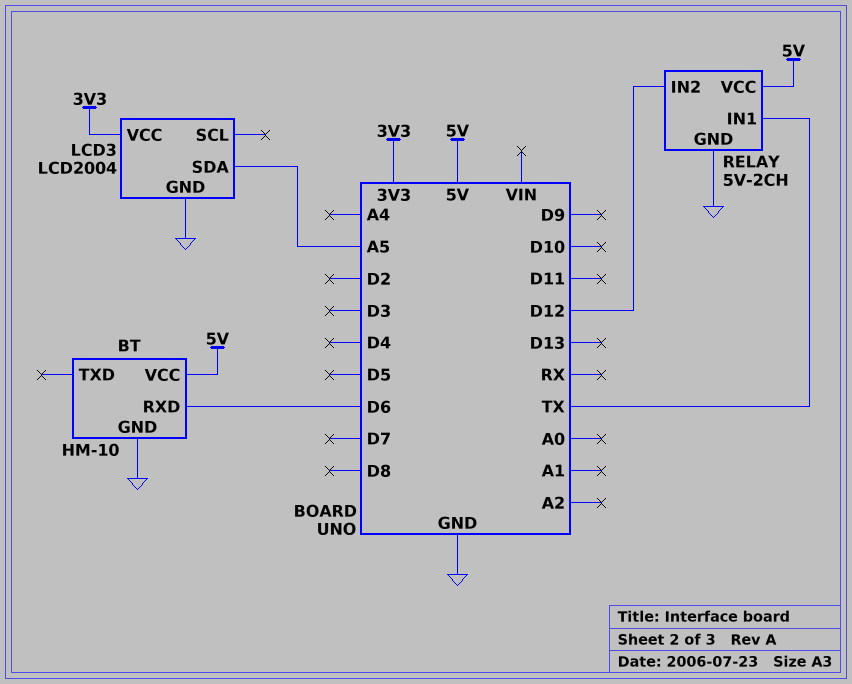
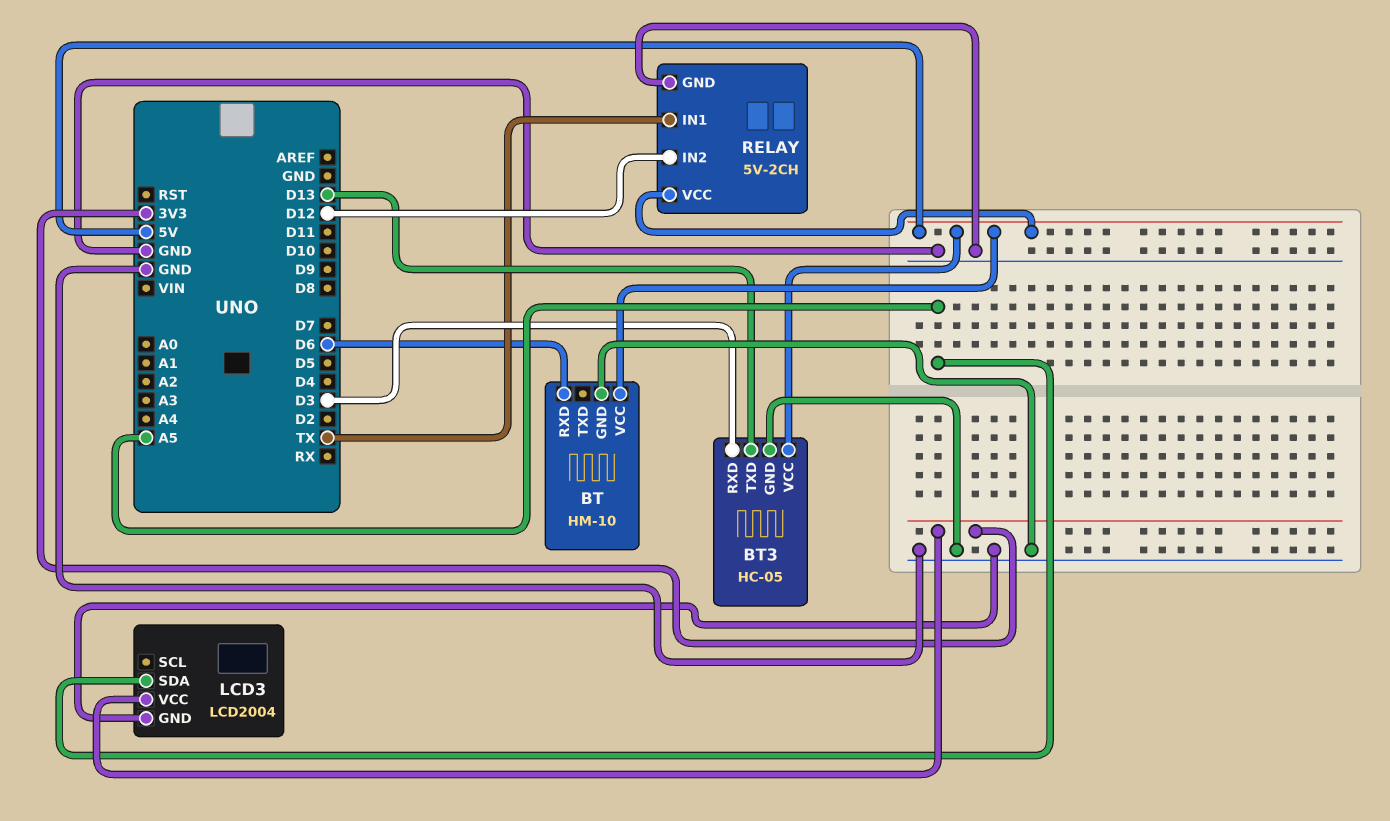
BT3: none -> HC-05
BT3 pin GND: none -> GND
BT3 pin RXD: none -> D3
BT3 pin TXD: none -> D13
BT3 pin VCC: none -> 5V

